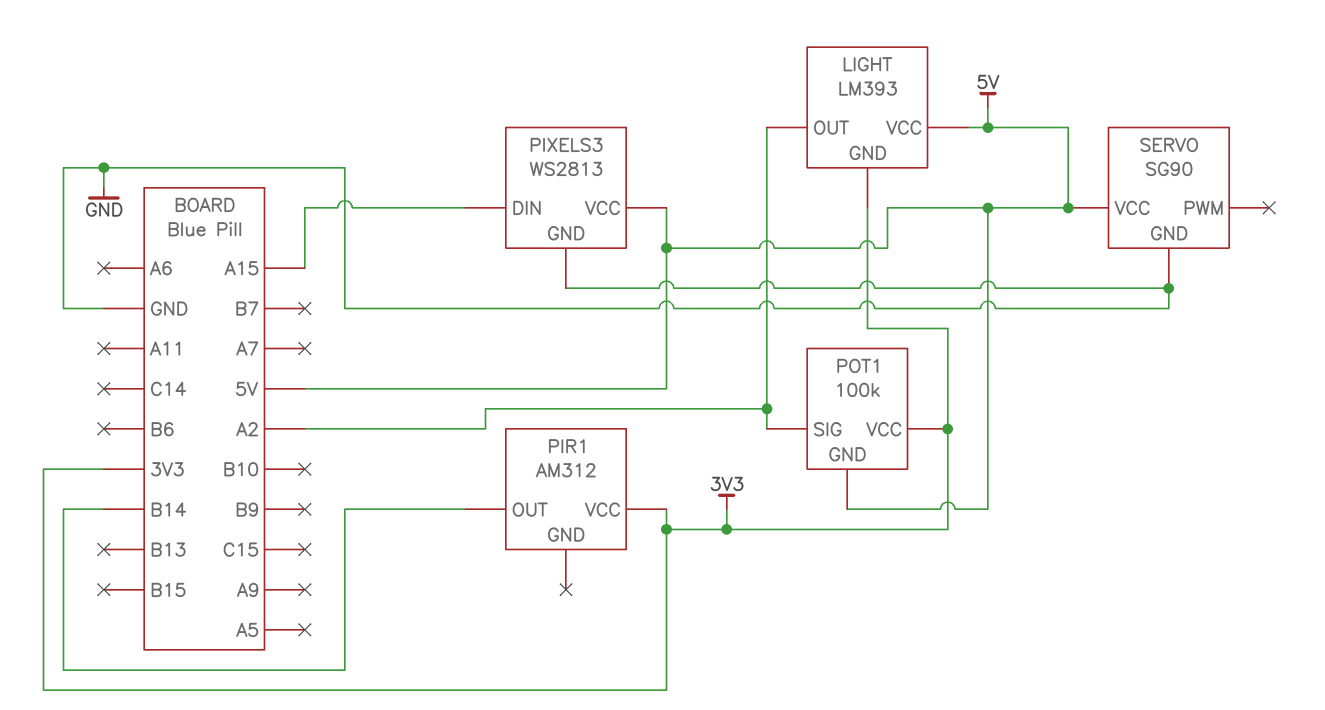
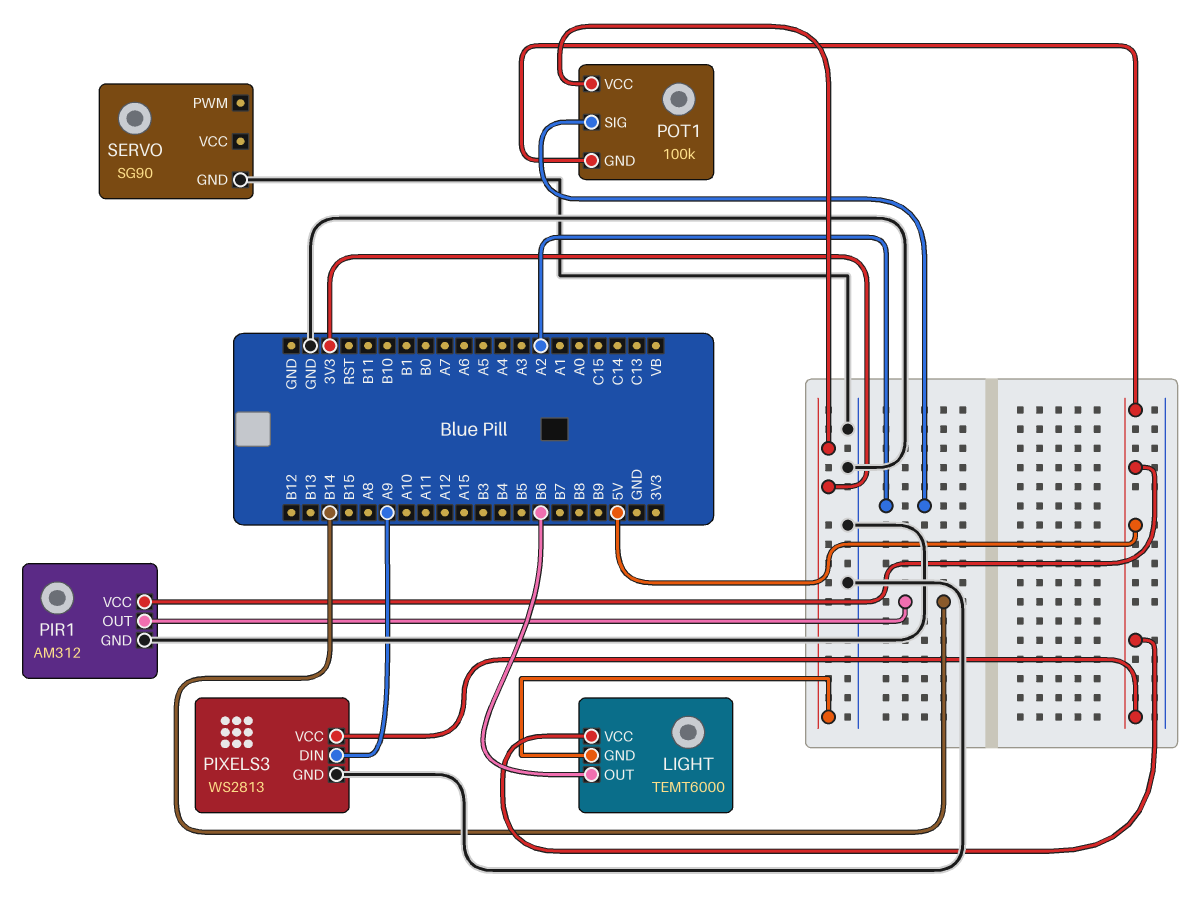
LIGHT: LM393 -> TEMT6000
LIGHT pin OUT: A2 -> B6
PIR1 pin GND: none -> GND
PIR1 pin VCC: 3V3 -> 5V
PIXELS3 pin DIN: A15 -> A9
SERVO pin VCC: 5V -> none

